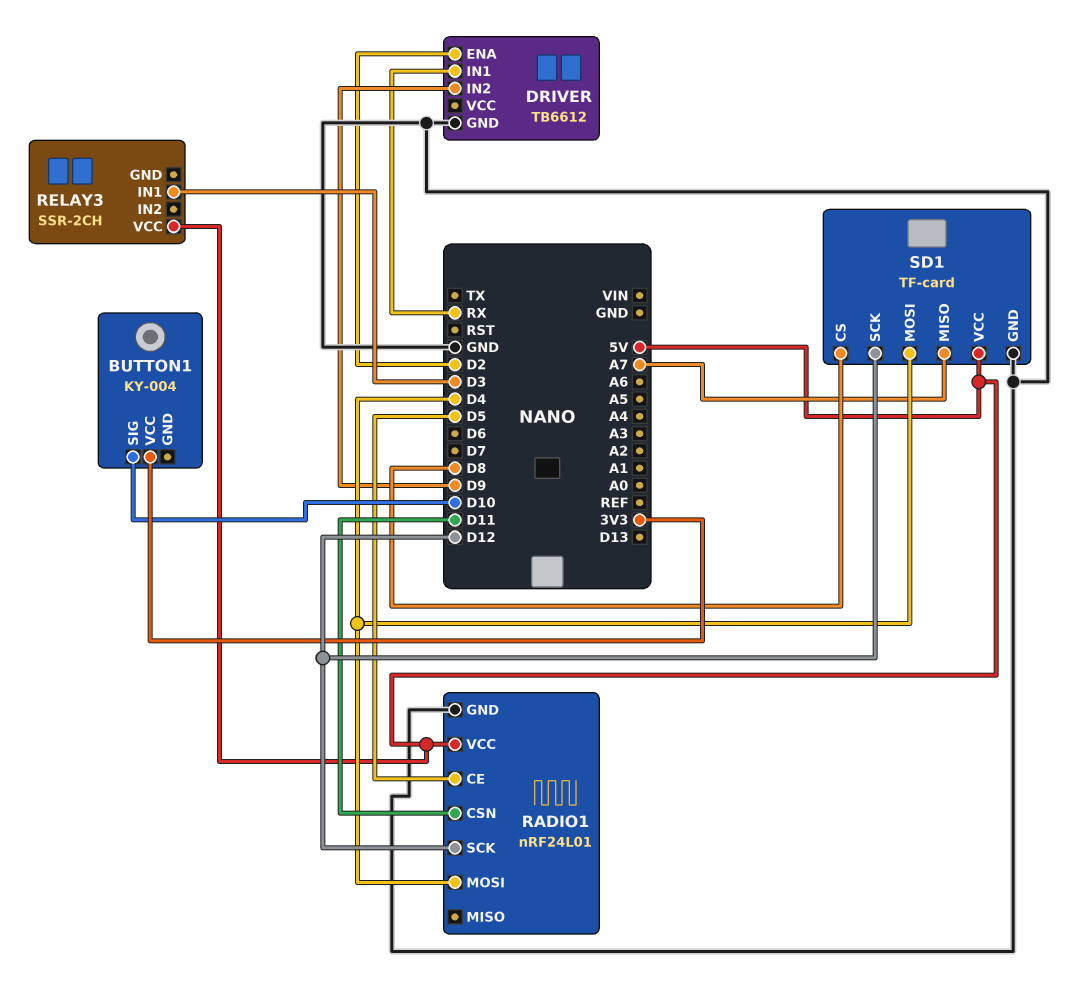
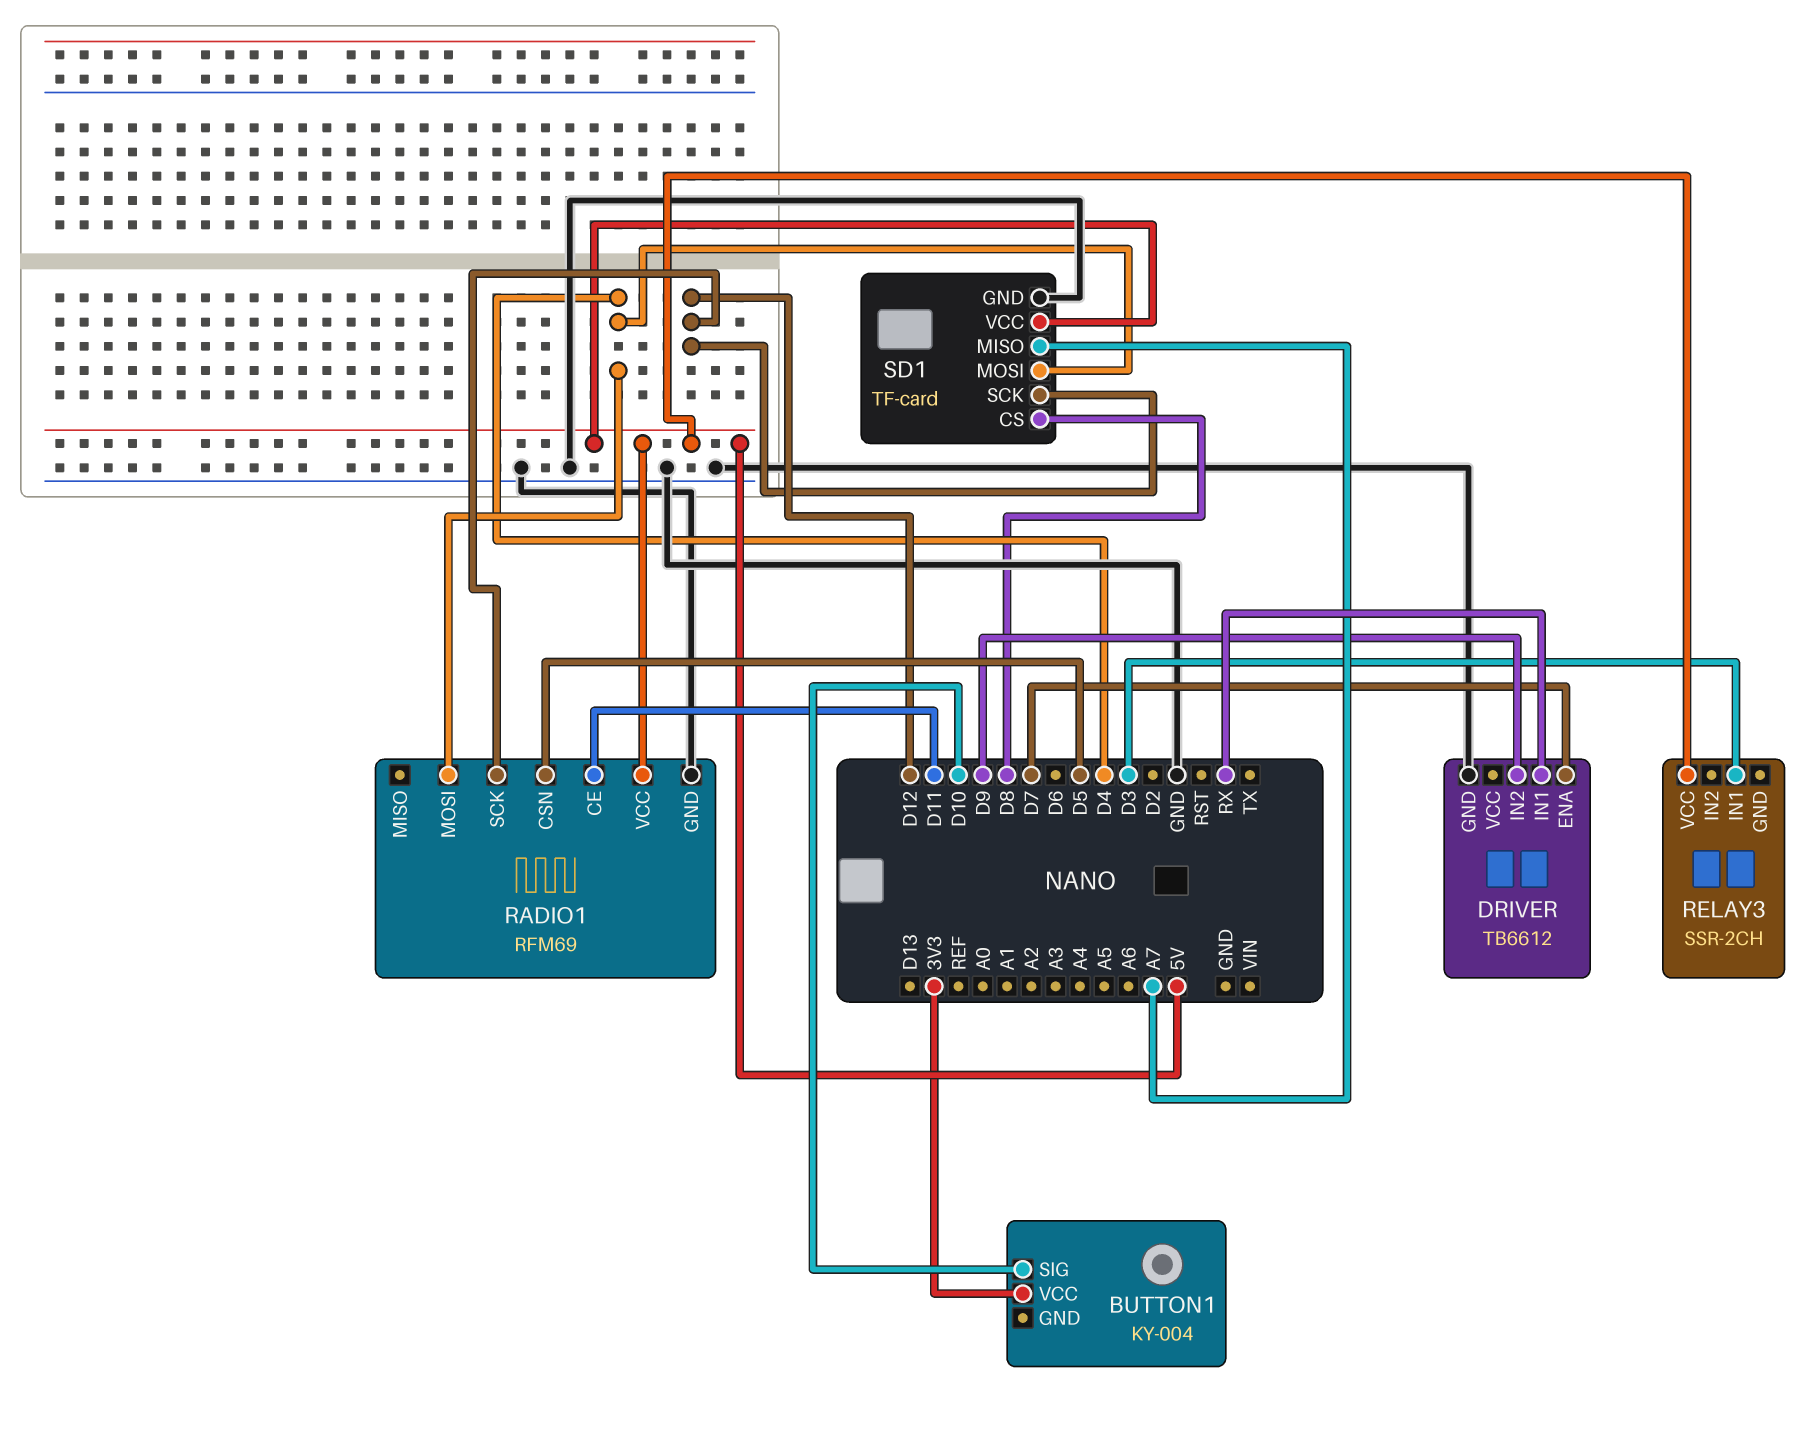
DRIVER pin ENA: D2 -> D7
RADIO1: nRF24L01 -> RFM69
RADIO1 pin CE: D5 -> D11
RADIO1 pin CSN: D11 -> D5

